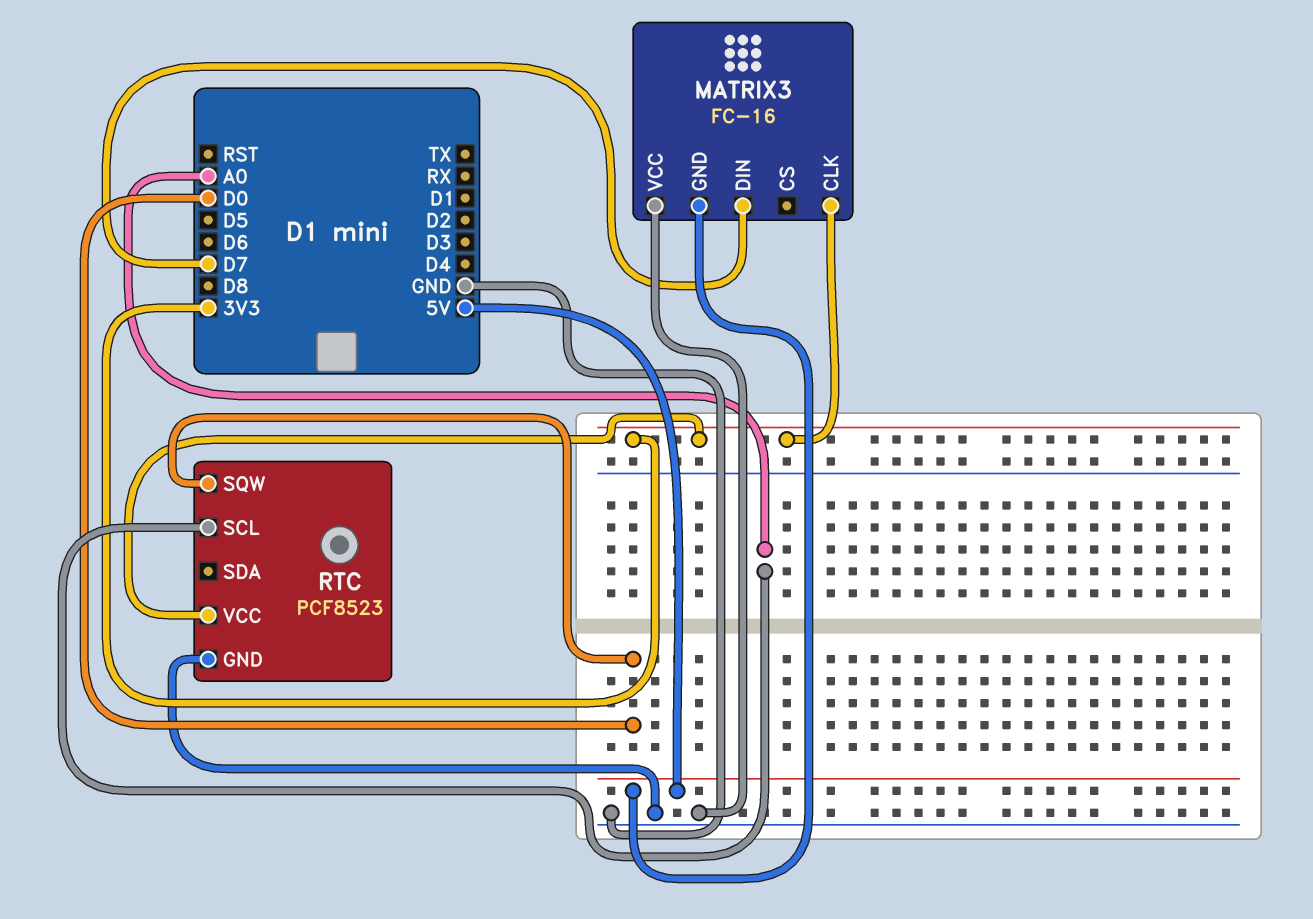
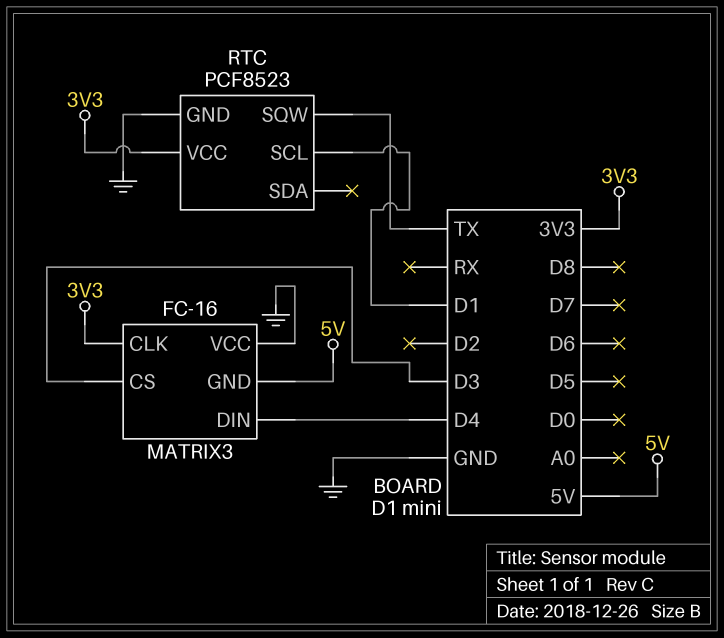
MATRIX3 pin CS: none -> D3
MATRIX3 pin DIN: D7 -> D4
RTC pin SCL: A0 -> D1
RTC pin SQW: D0 -> TX

